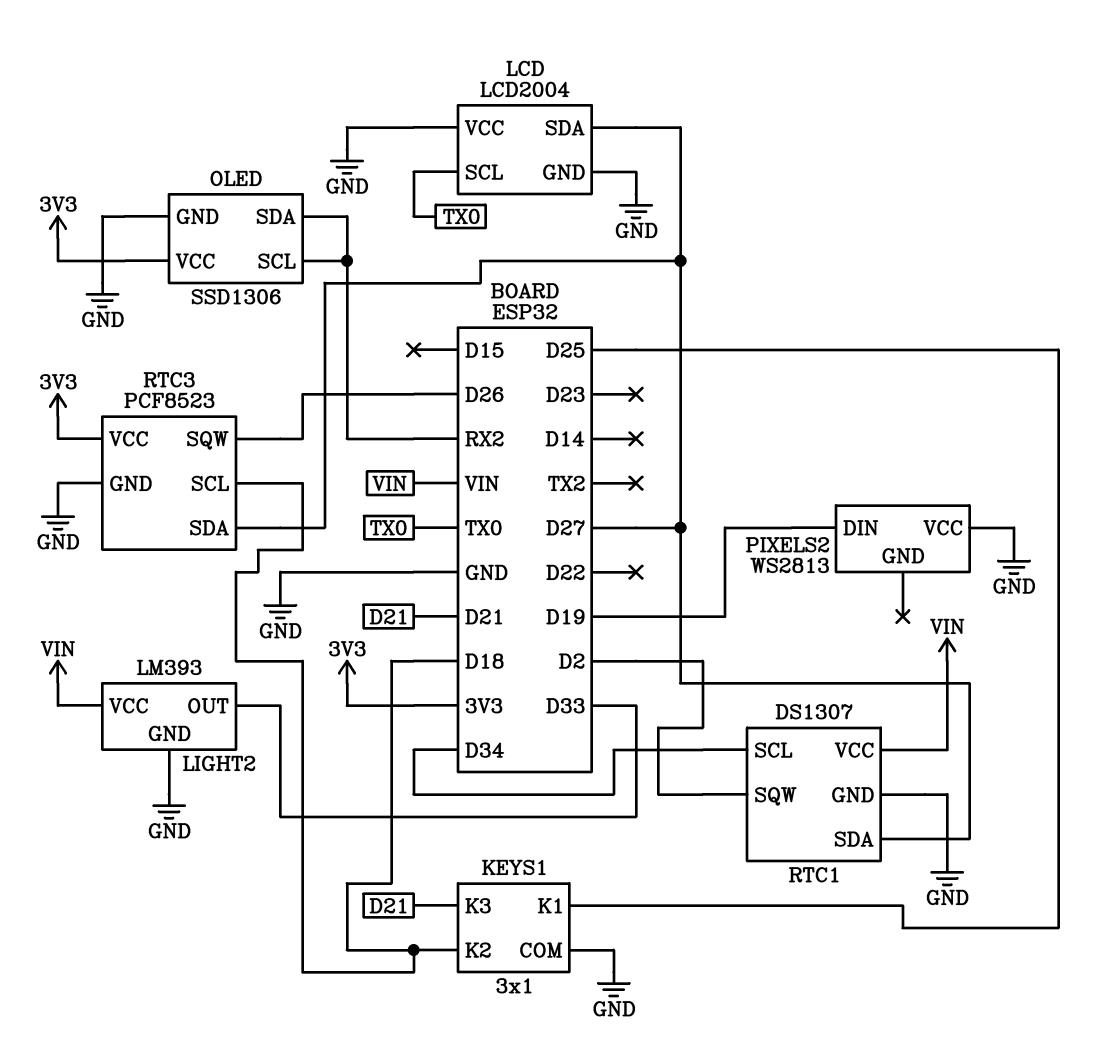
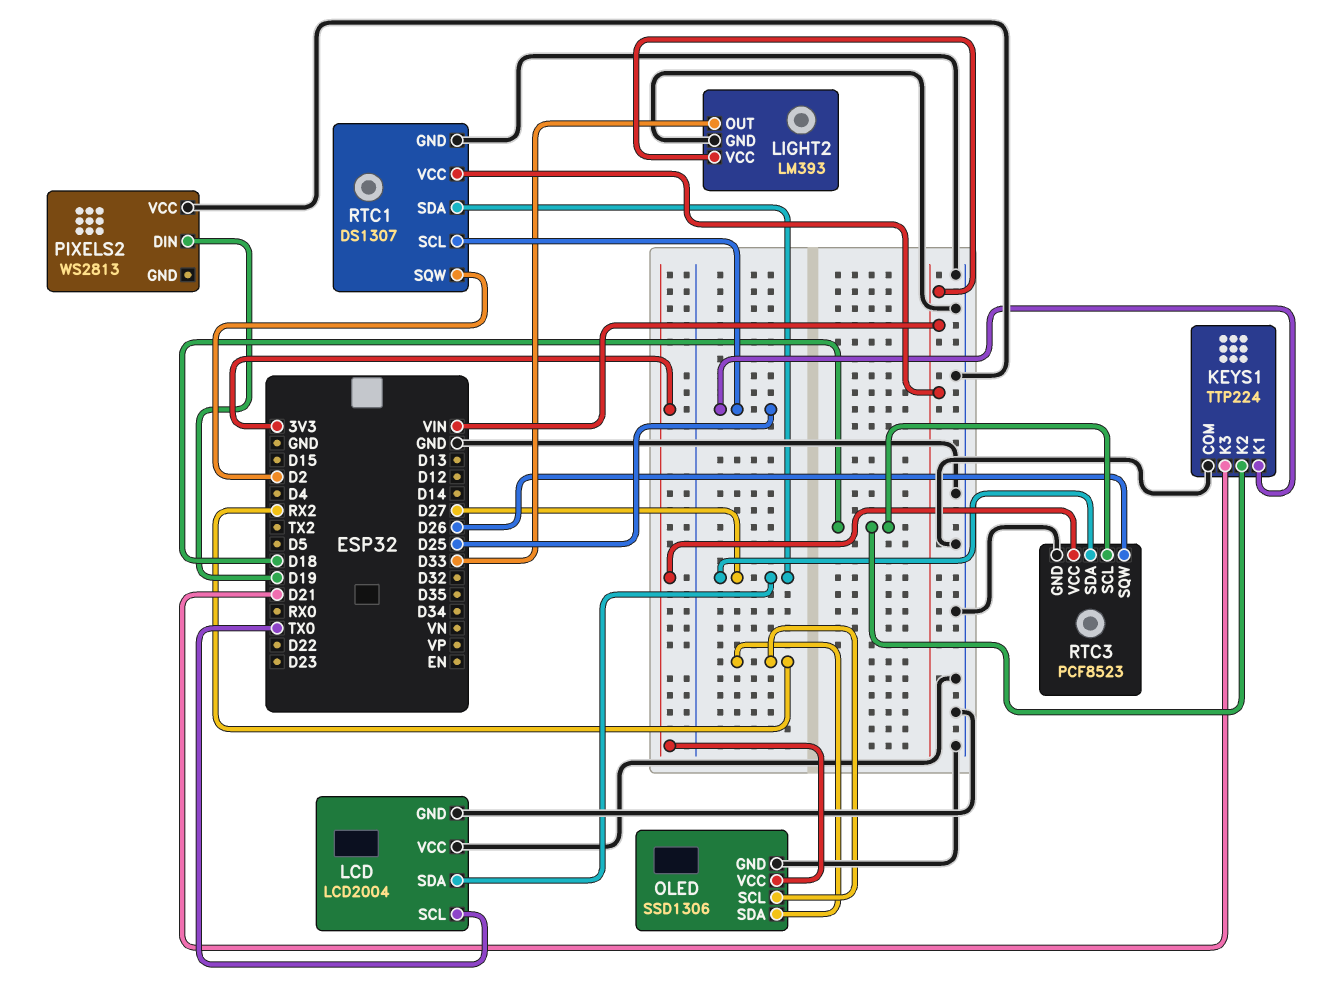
KEYS1: 3x1 -> TTP224
RTC1 pin SCL: D34 -> D25

